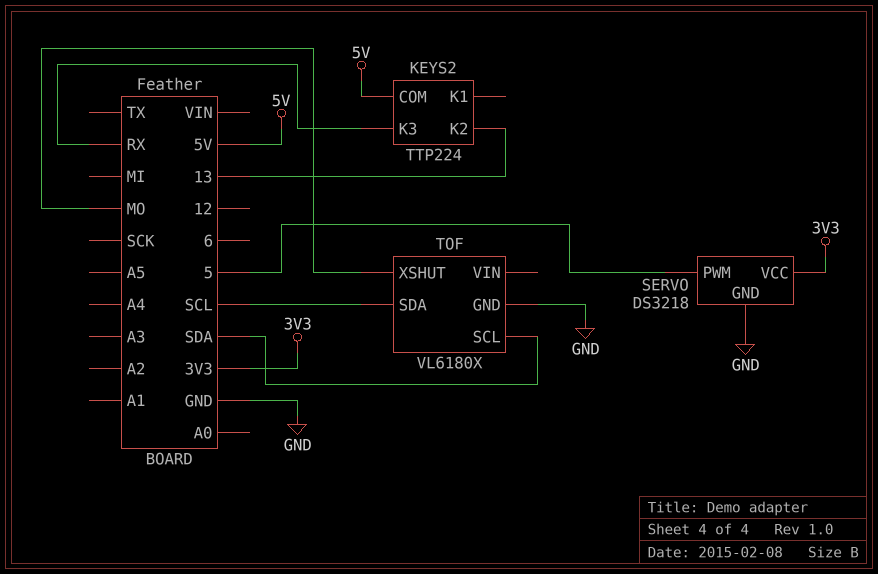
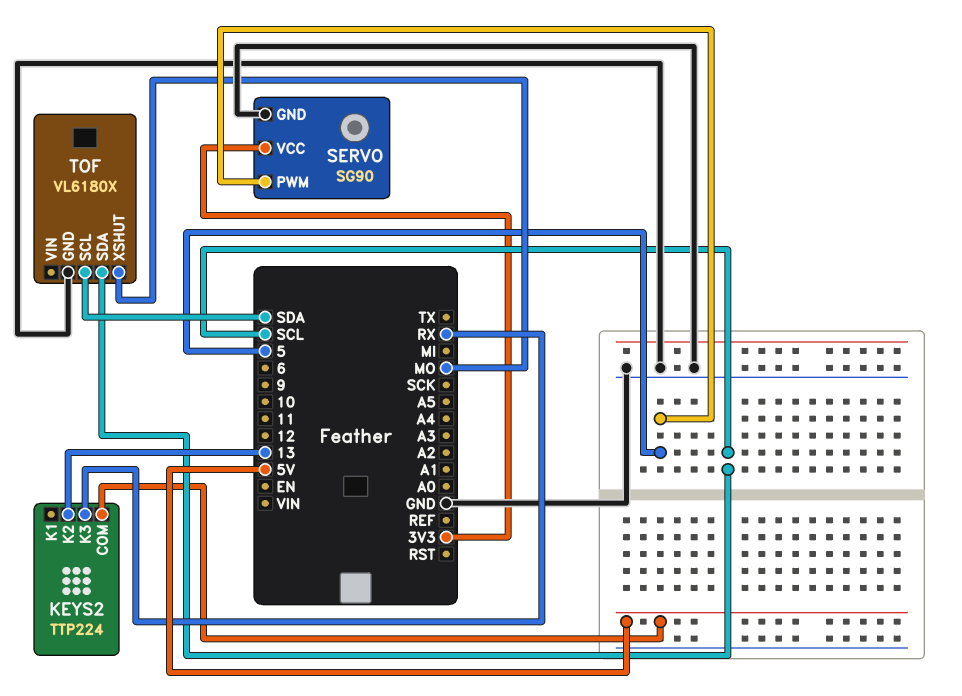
SERVO: DS3218 -> SG90

